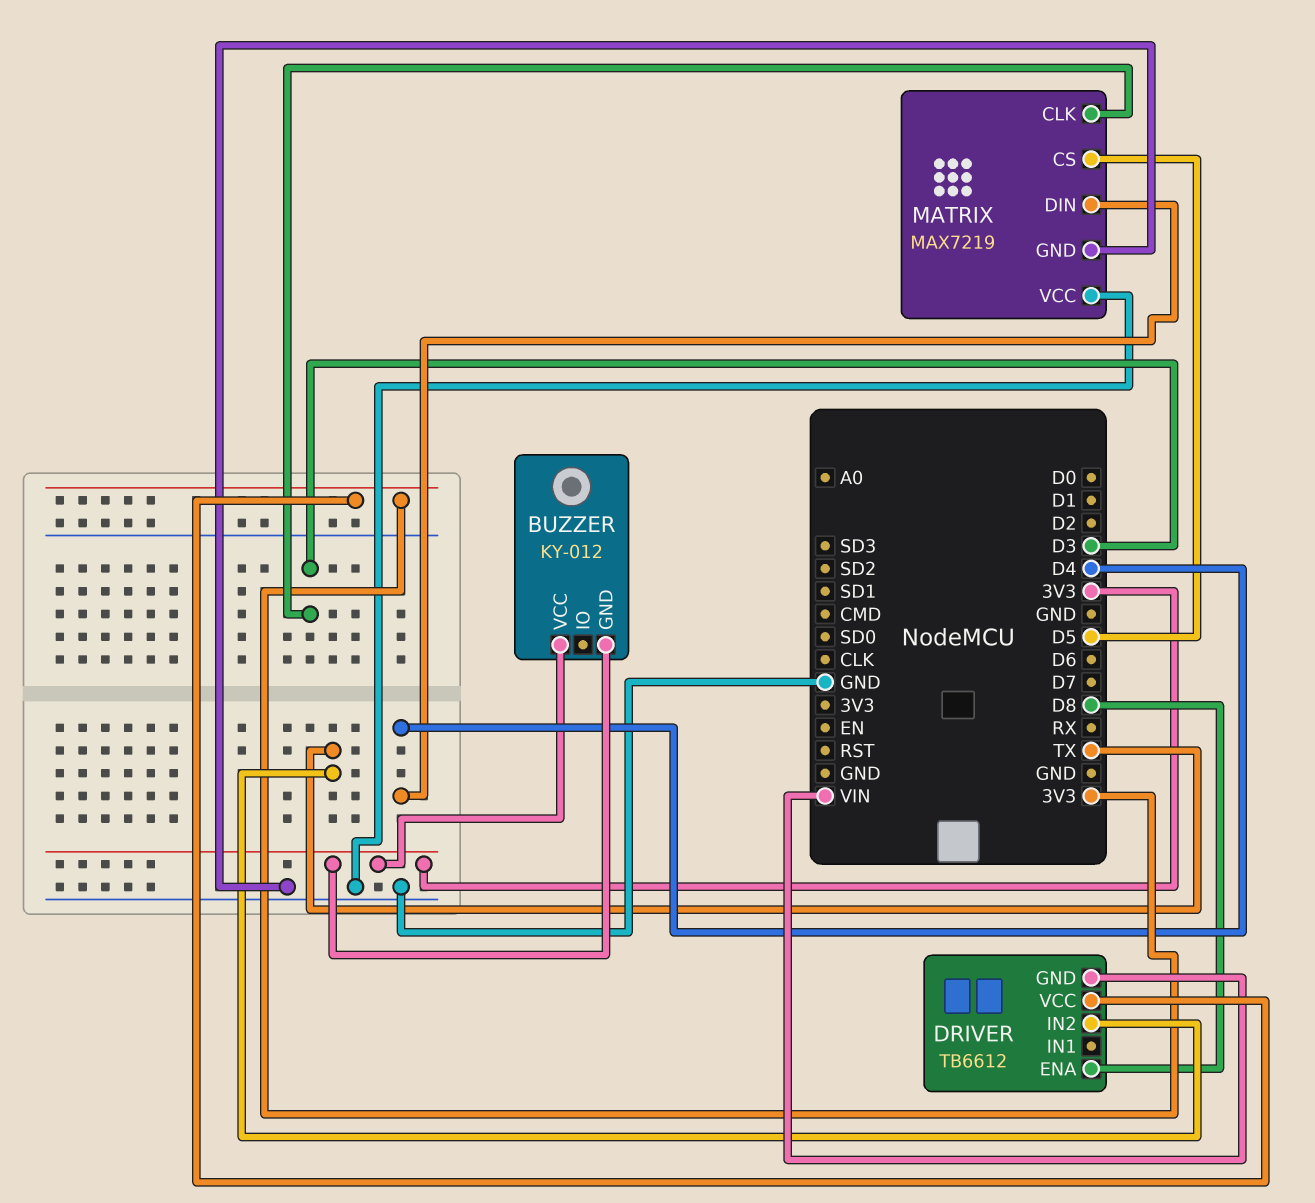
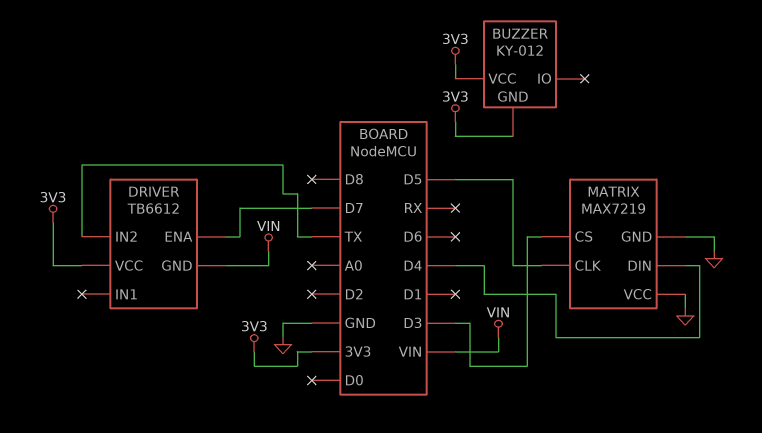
DRIVER pin ENA: D8 -> D7
MATRIX pin CLK: D3 -> D5
MATRIX pin CS: D5 -> D3

